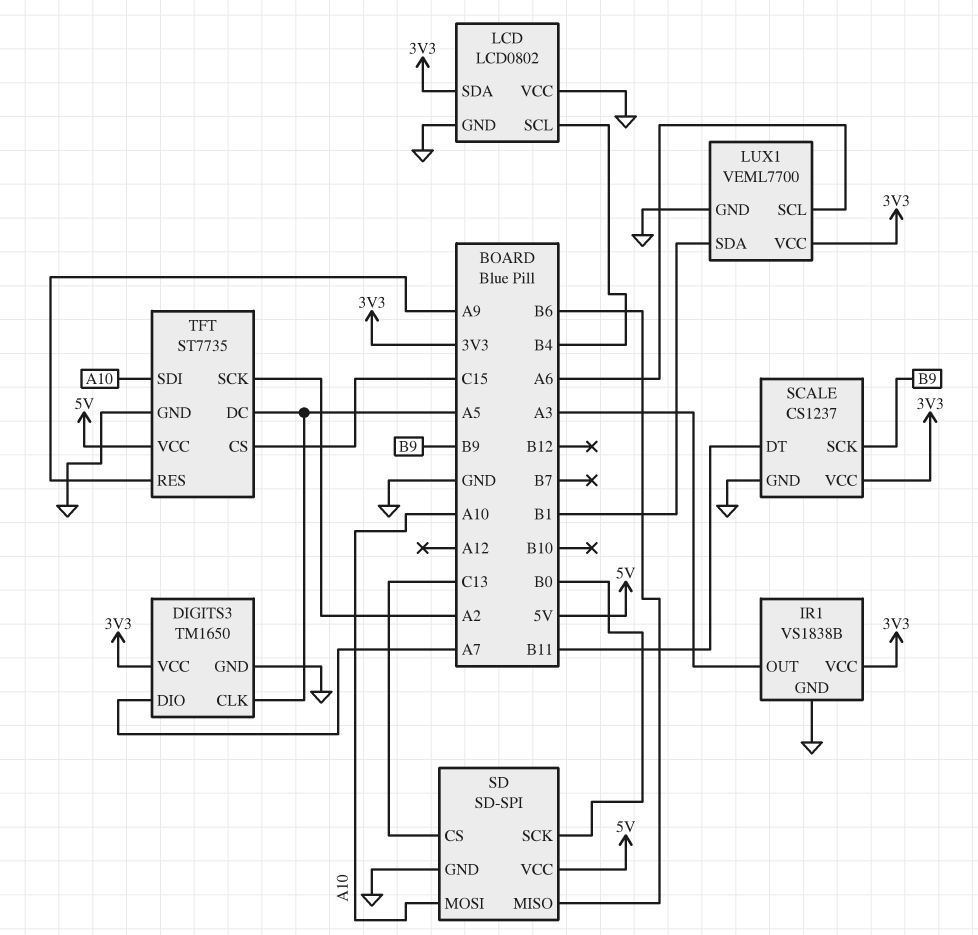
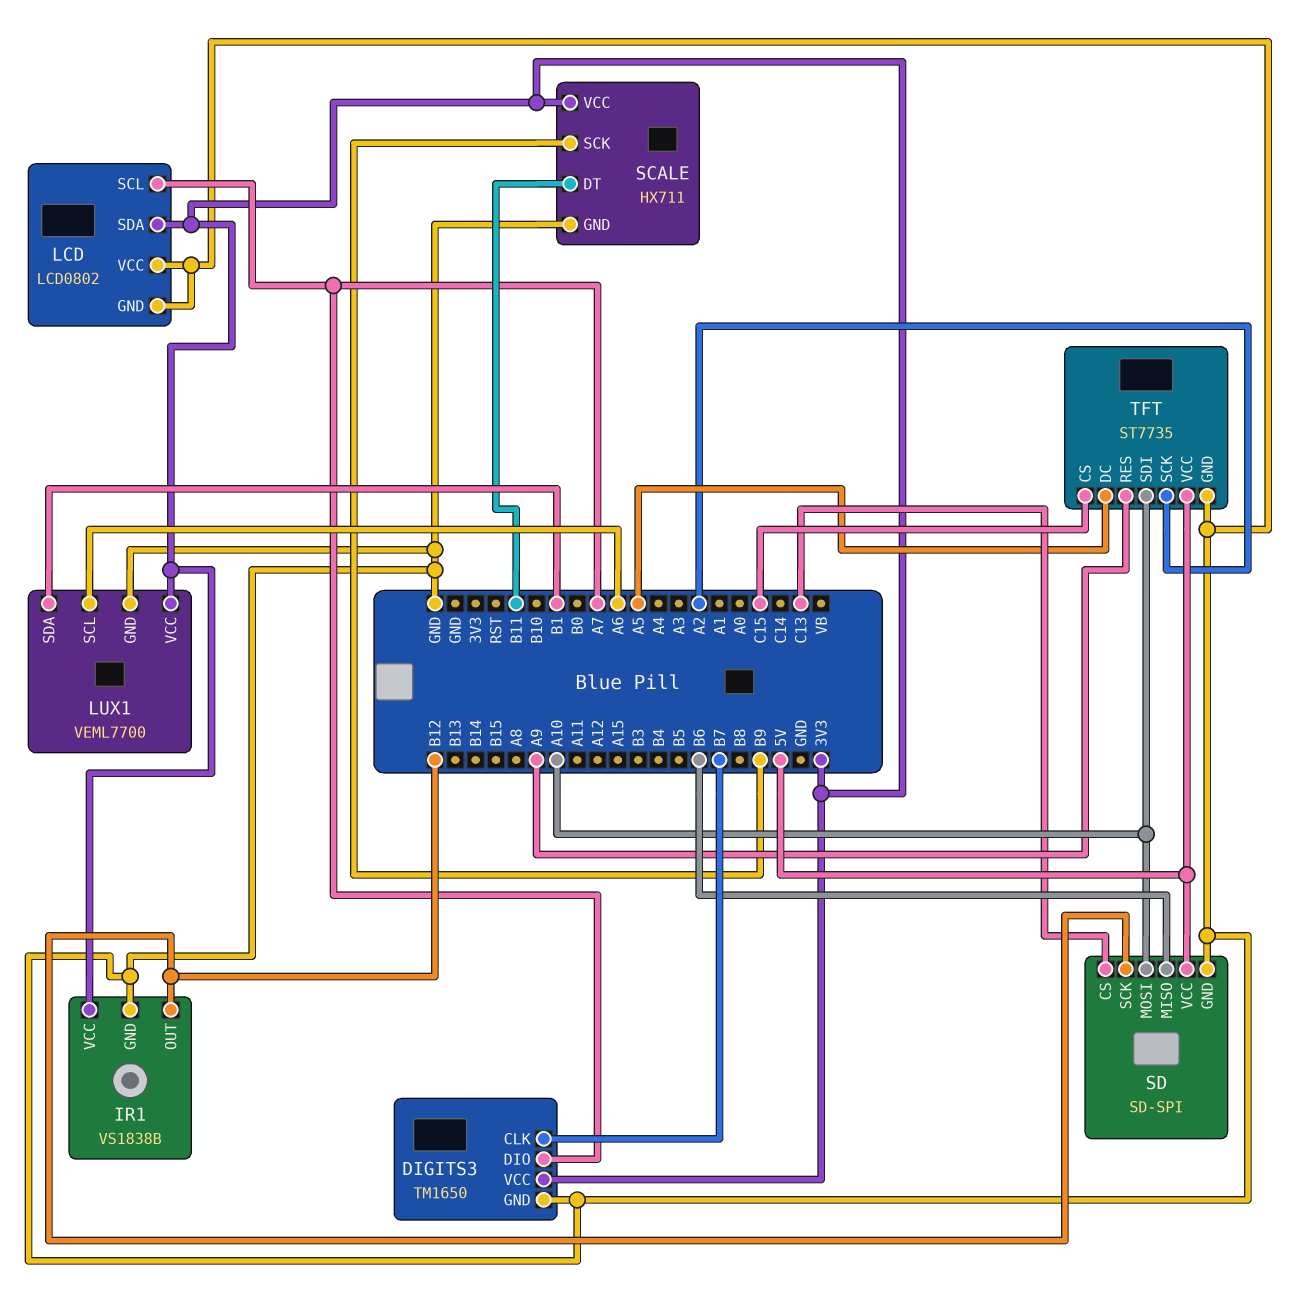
DIGITS3 pin CLK: A5 -> B7
IR1 pin OUT: A3 -> B12
LCD pin SCL: B4 -> A7
SCALE: CS1237 -> HX711
SD pin SCK: B0 -> B12

